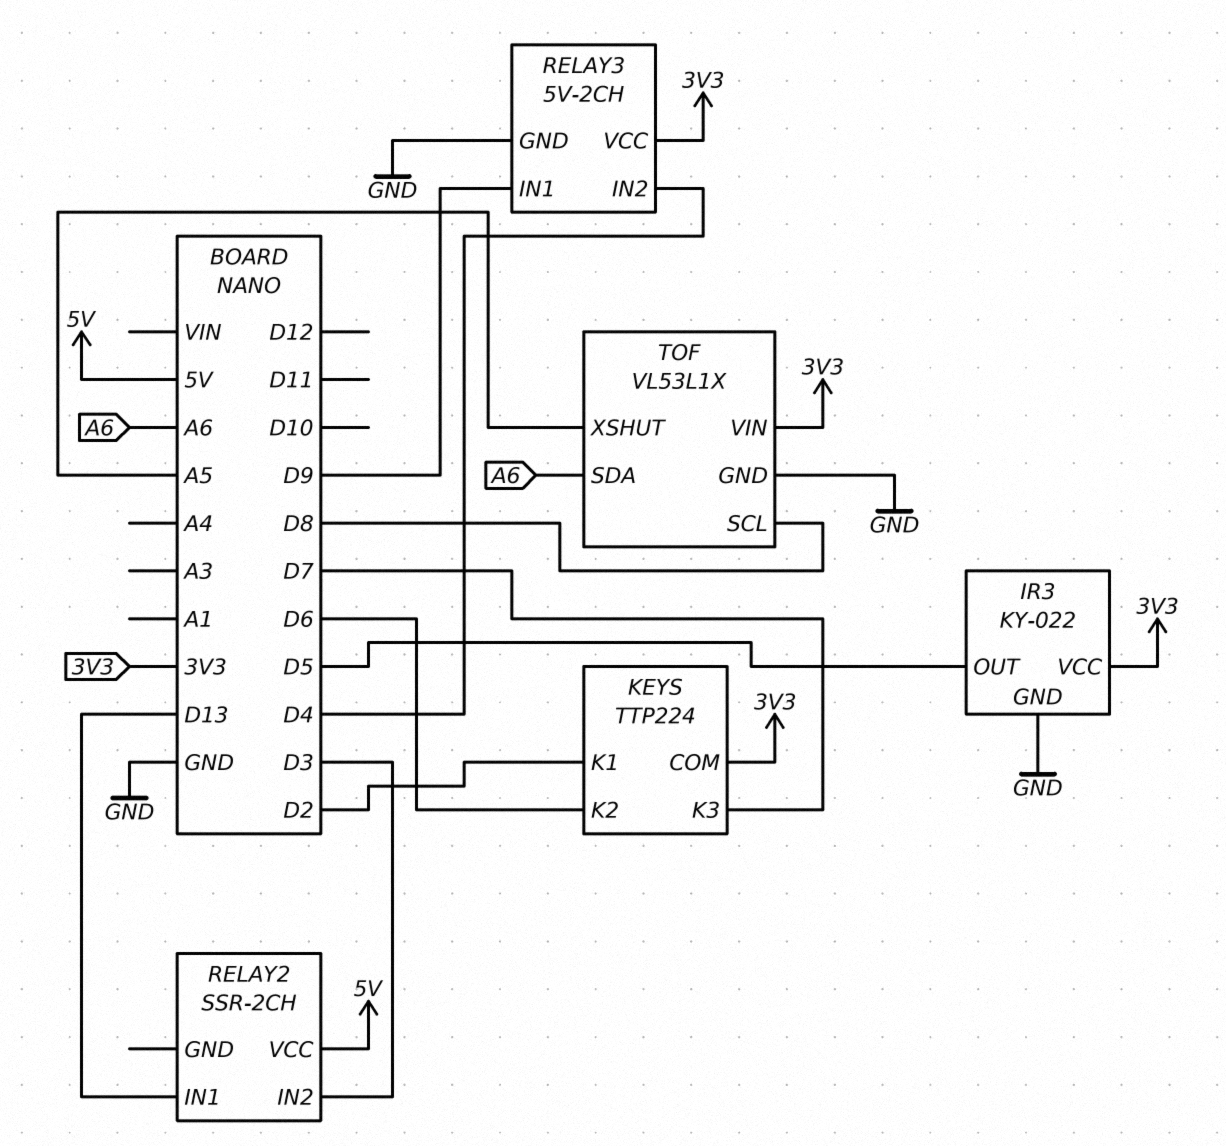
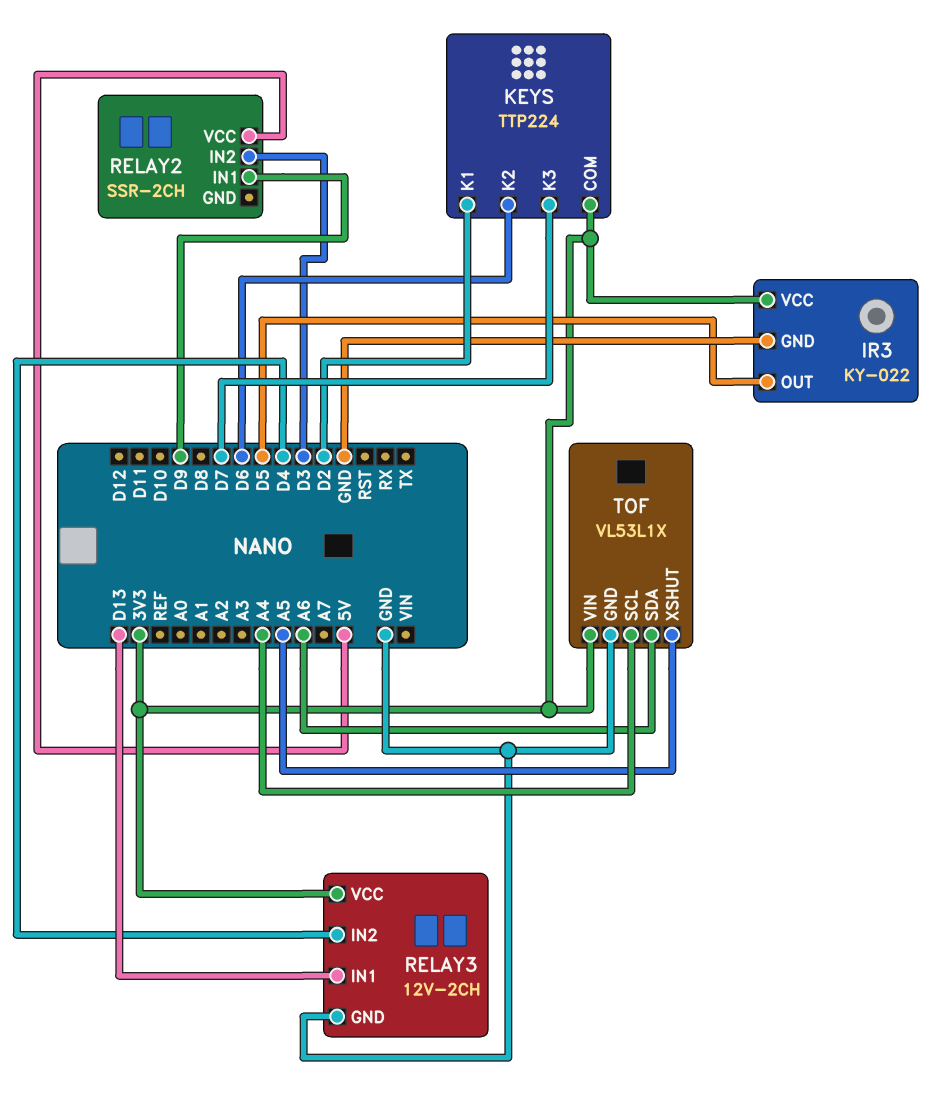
RELAY2 pin IN1: D13 -> D9
RELAY3: 5V-2CH -> 12V-2CH
RELAY3 pin IN1: D9 -> D13
TOF pin SCL: D8 -> A4

